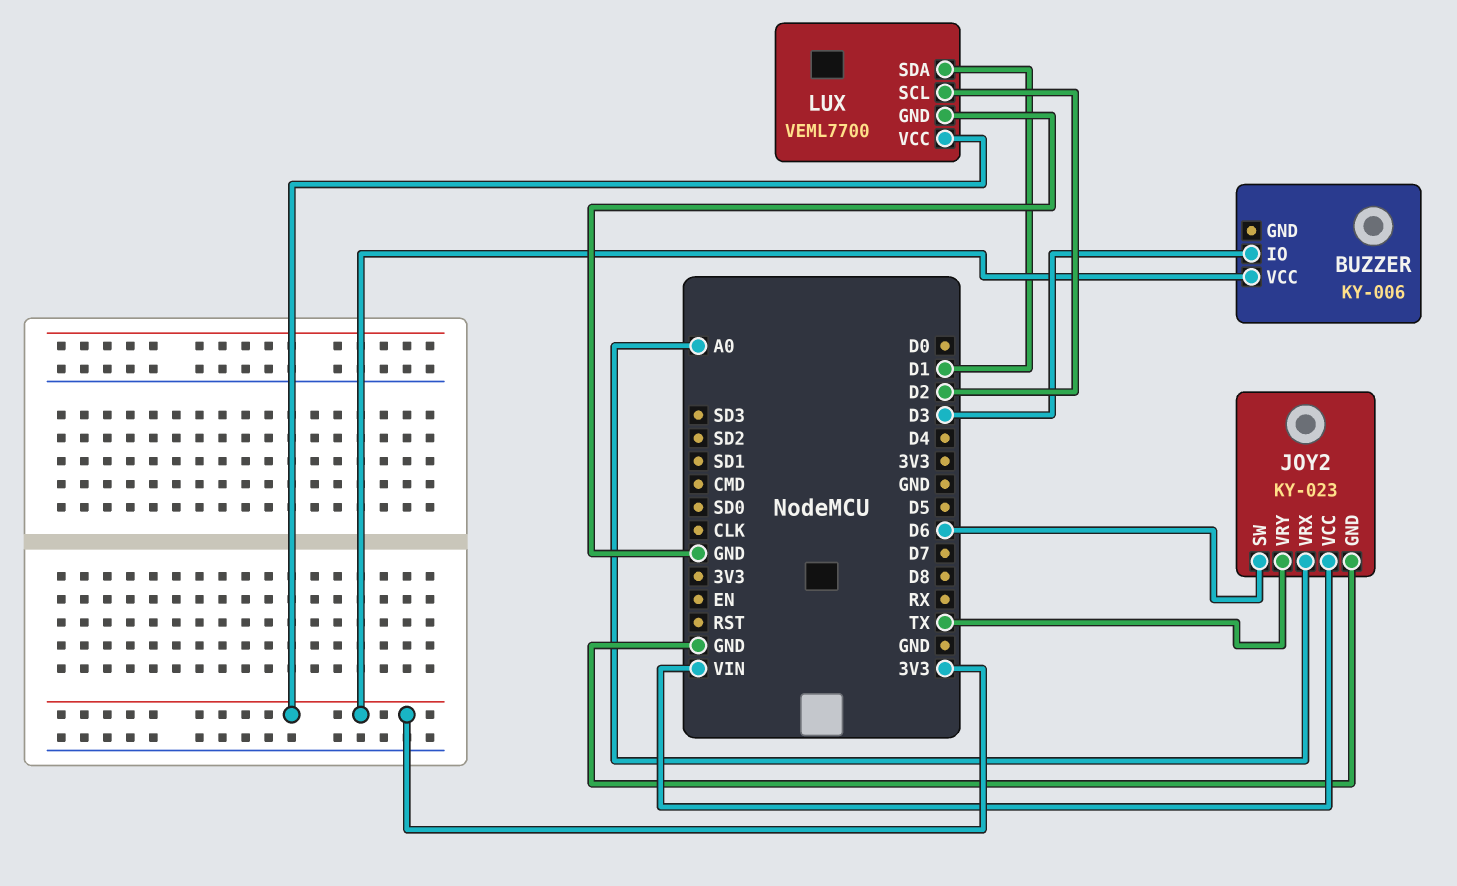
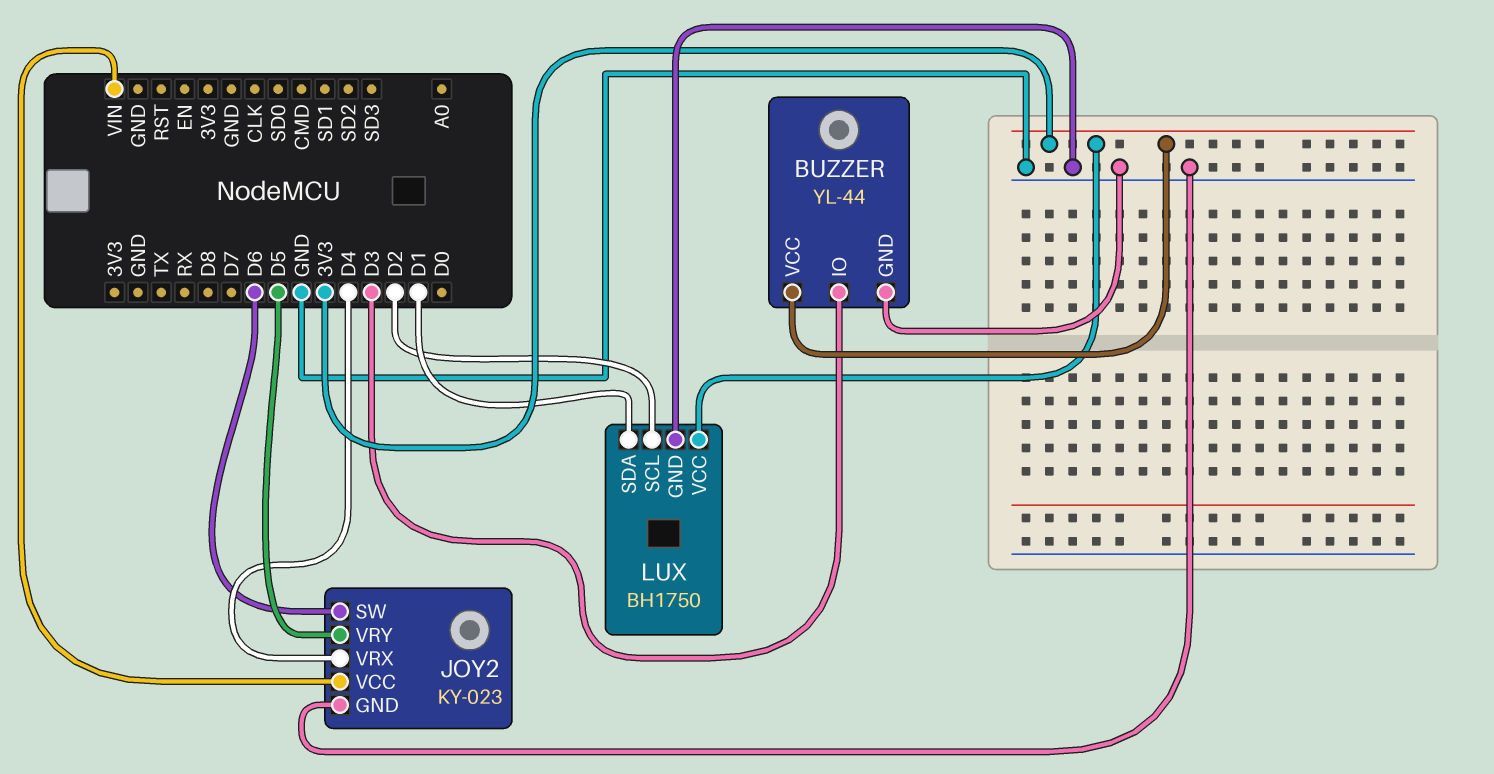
BUZZER: KY-006 -> YL-44
BUZZER pin GND: none -> GND
JOY2 pin VRX: A0 -> D4
JOY2 pin VRY: TX -> D5
LUX: VEML7700 -> BH1750

